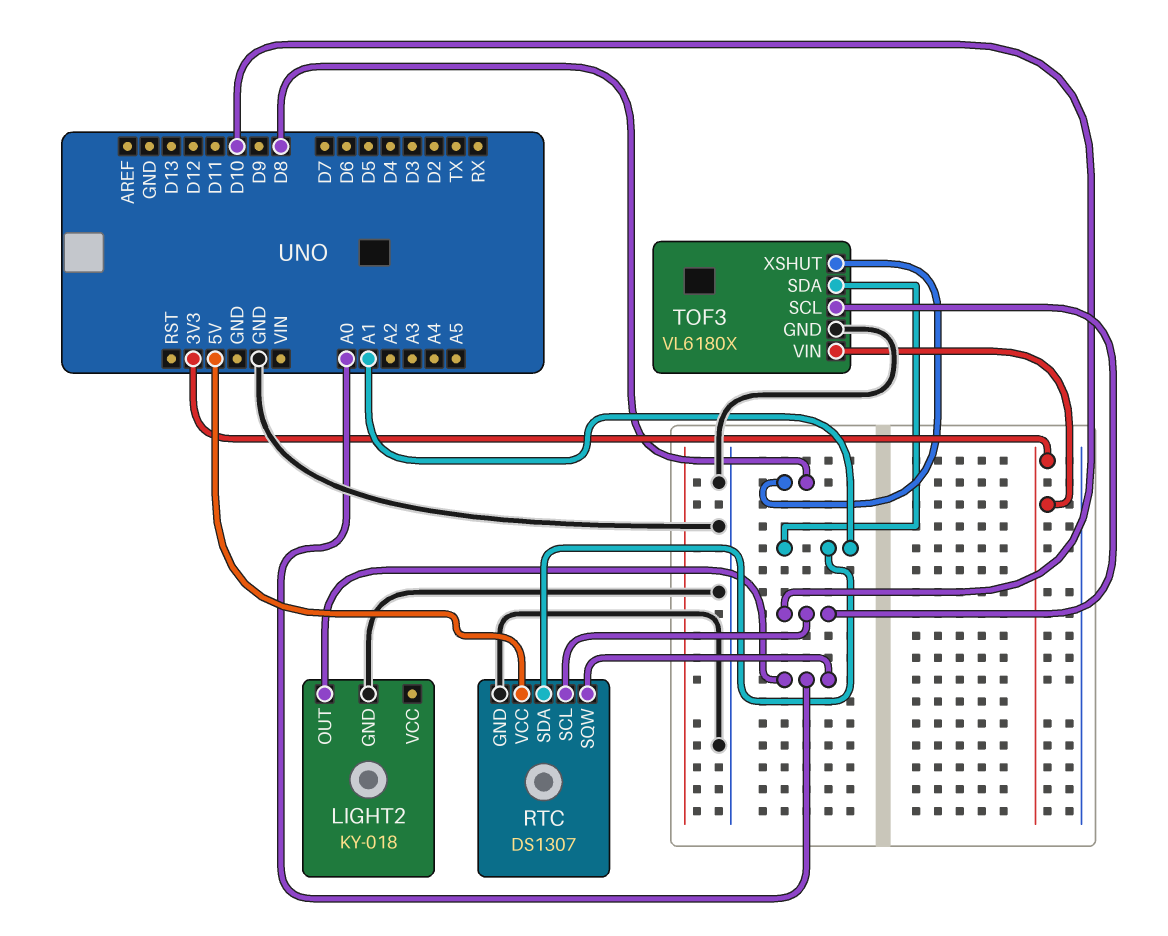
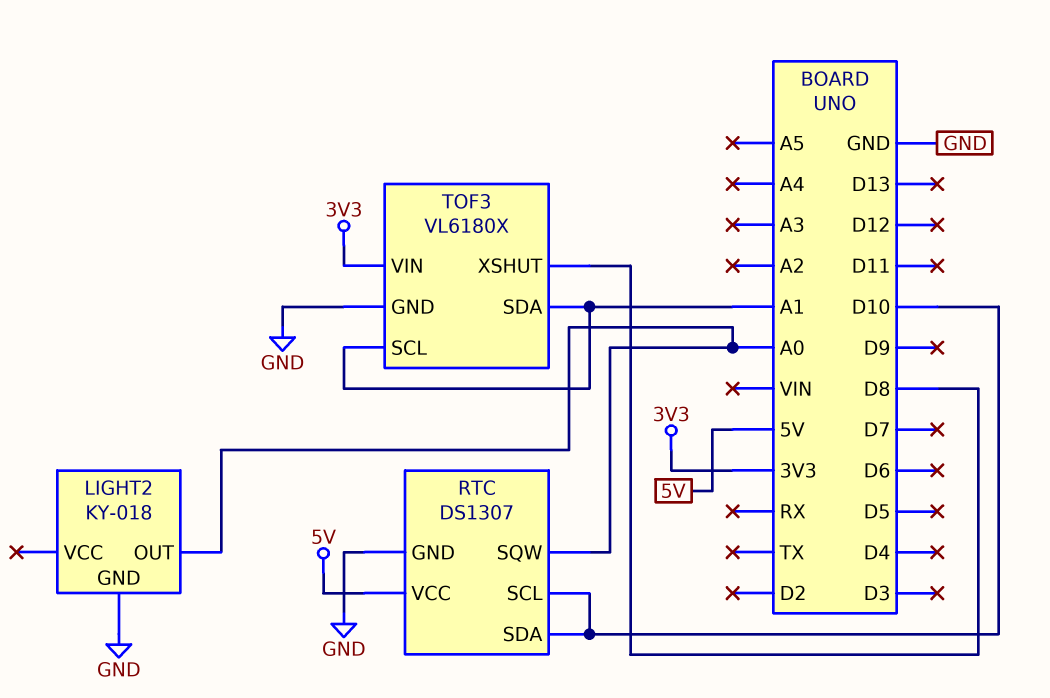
RTC pin SDA: A1 -> D10
TOF3 pin SCL: D10 -> A1

